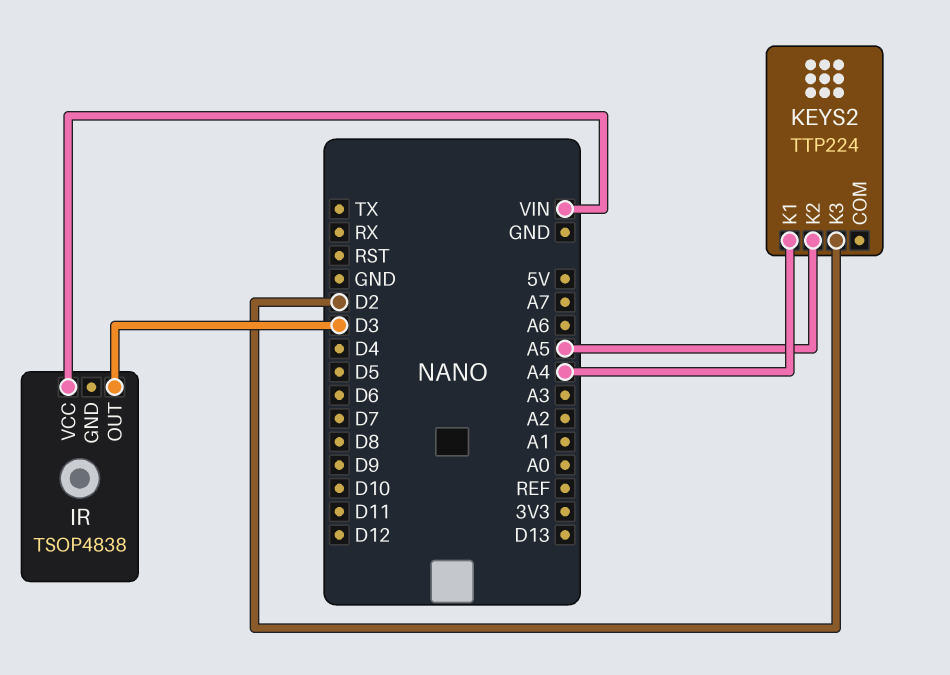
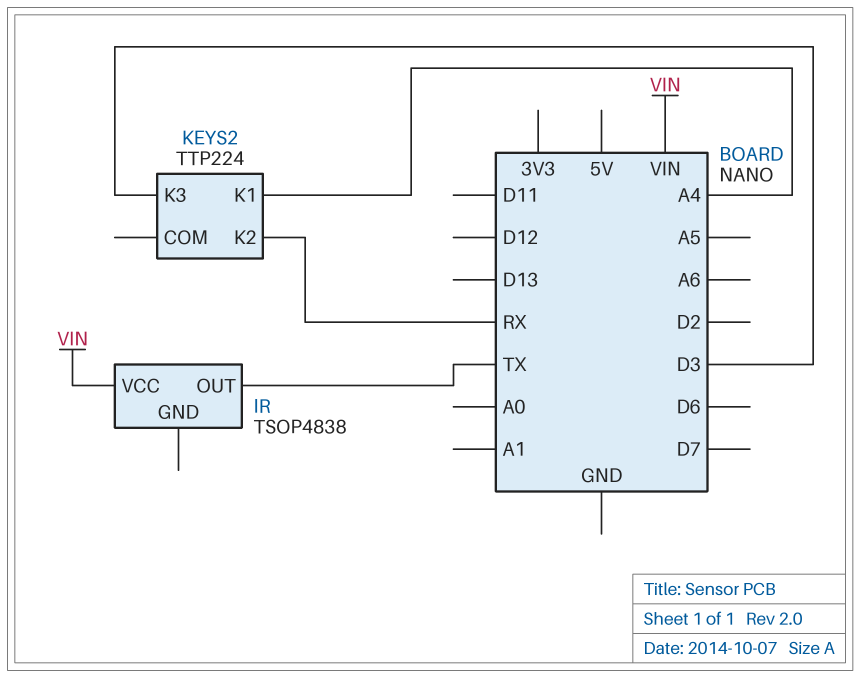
IR pin OUT: D3 -> TX
KEYS2 pin K2: A5 -> RX
KEYS2 pin K3: D2 -> D3

